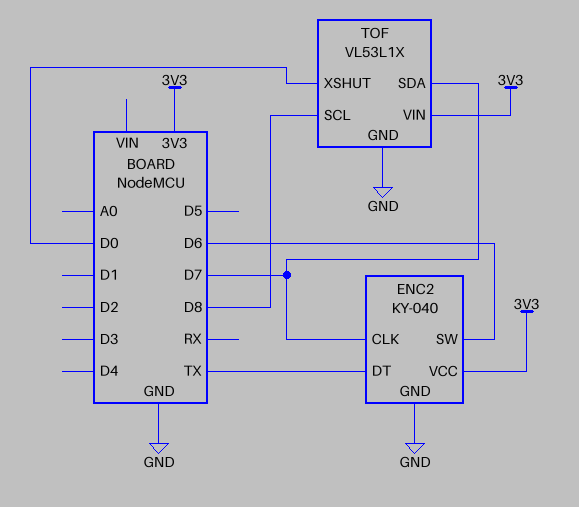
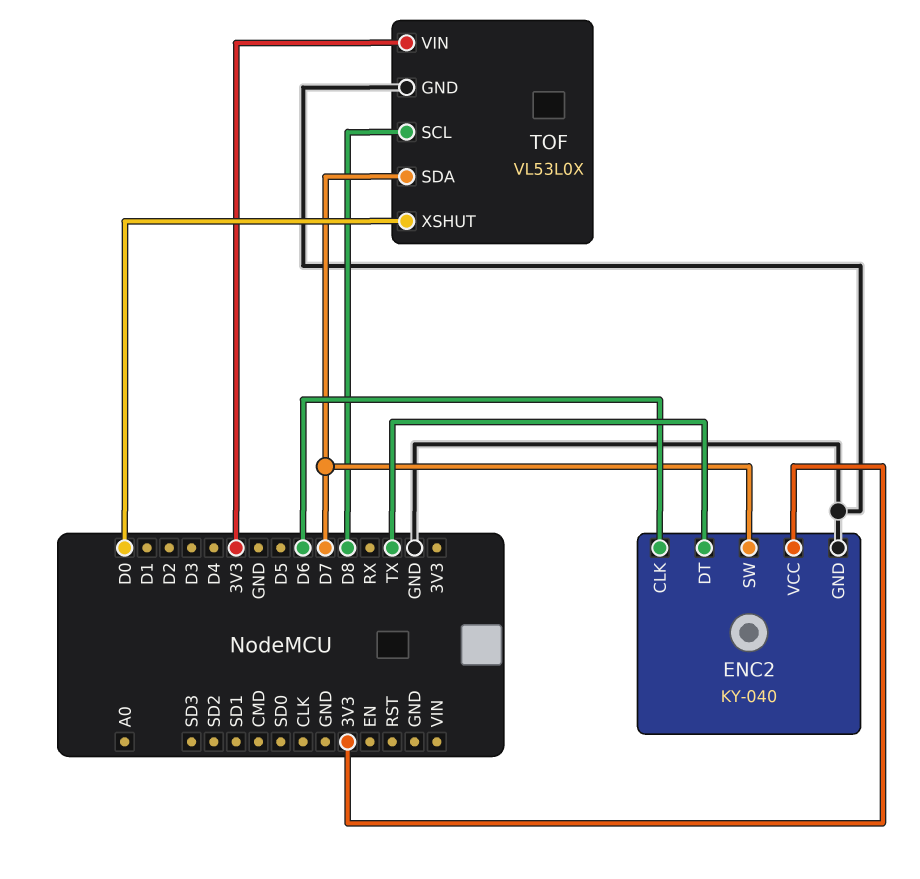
ENC2 pin CLK: D7 -> D6
ENC2 pin SW: D6 -> D7
TOF: VL53L1X -> VL53L0X

